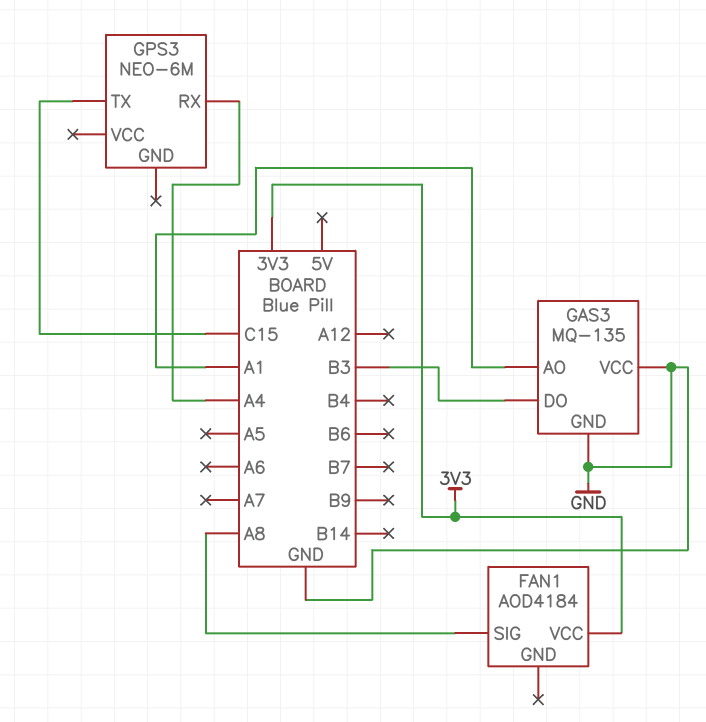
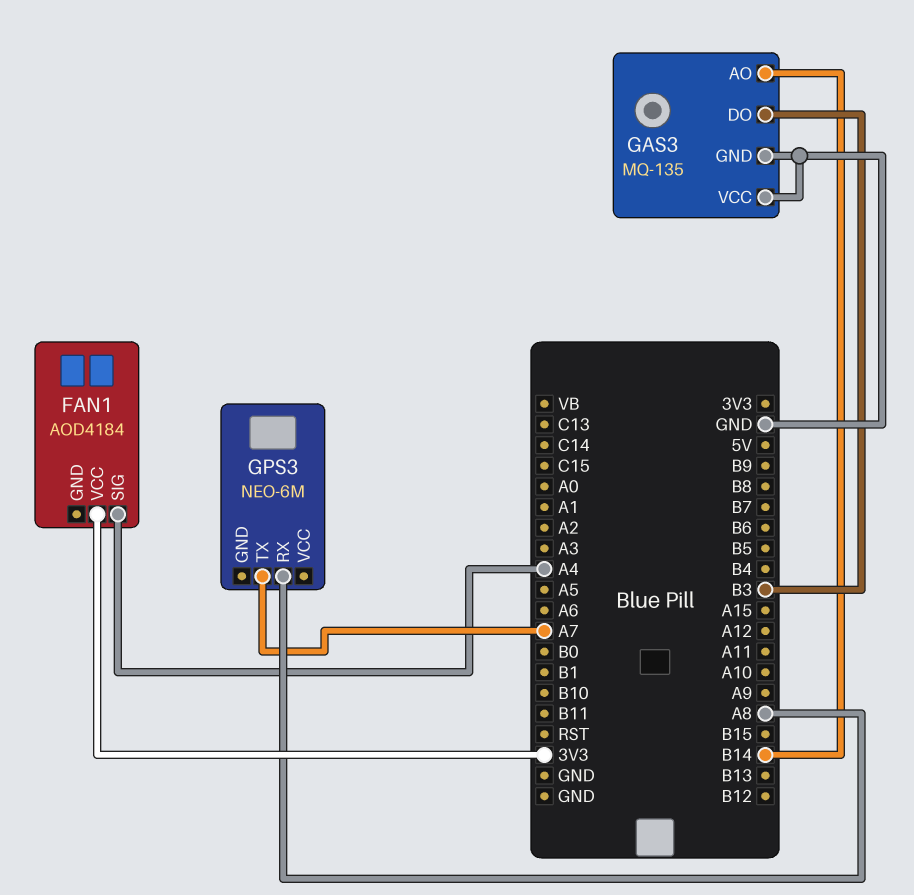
FAN1 pin SIG: A8 -> A4
GAS3 pin AO: A1 -> B14
GPS3 pin RX: A4 -> A8
GPS3 pin TX: C15 -> A7

